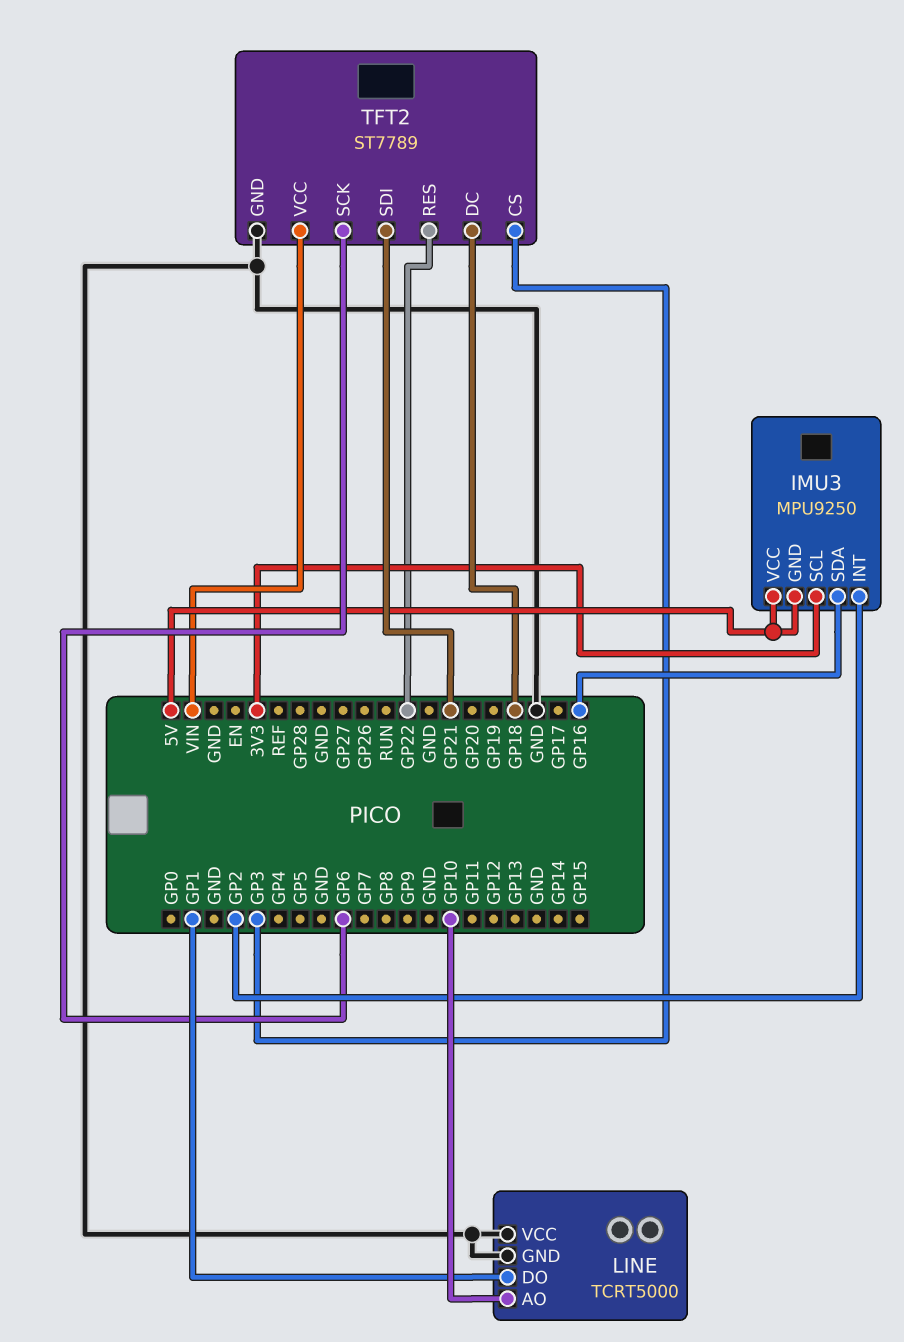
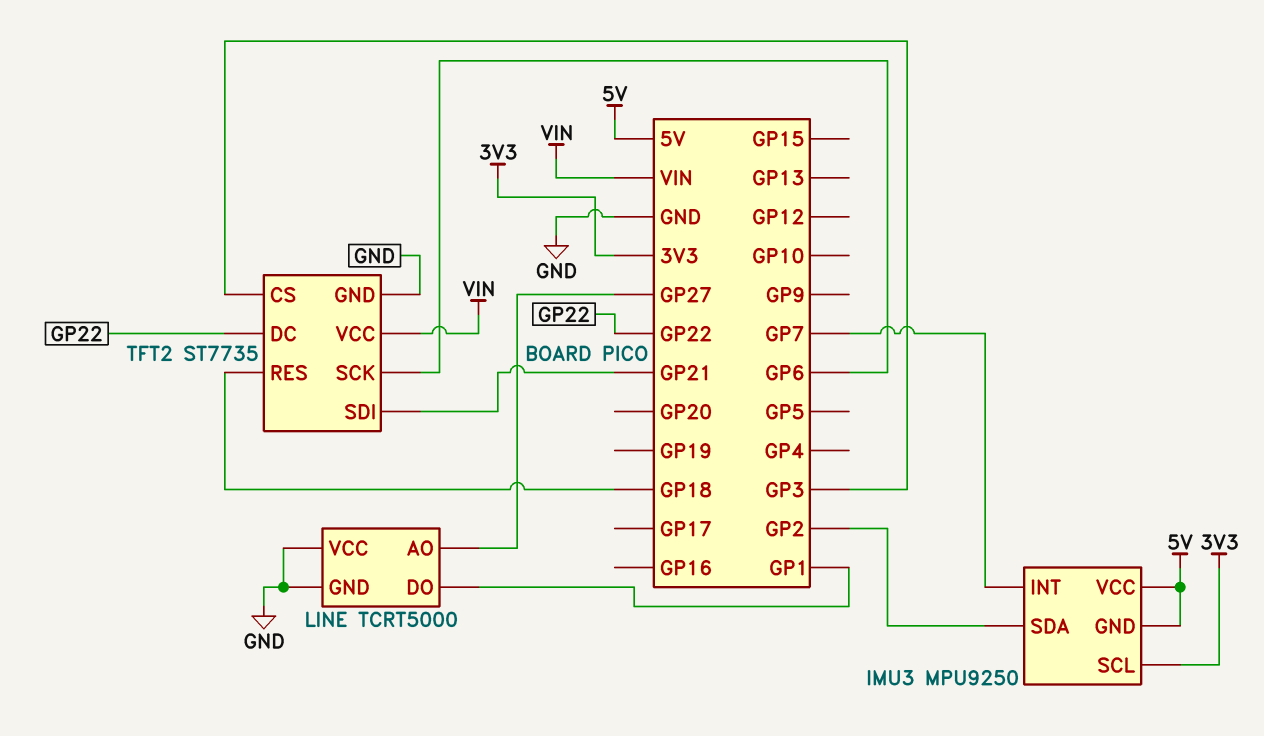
IMU3 pin INT: GP2 -> GP7
IMU3 pin SDA: GP16 -> GP2
LINE pin AO: GP10 -> GP27
TFT2: ST7789 -> ST7735
TFT2 pin DC: GP18 -> GP22
TFT2 pin RES: GP22 -> GP18

